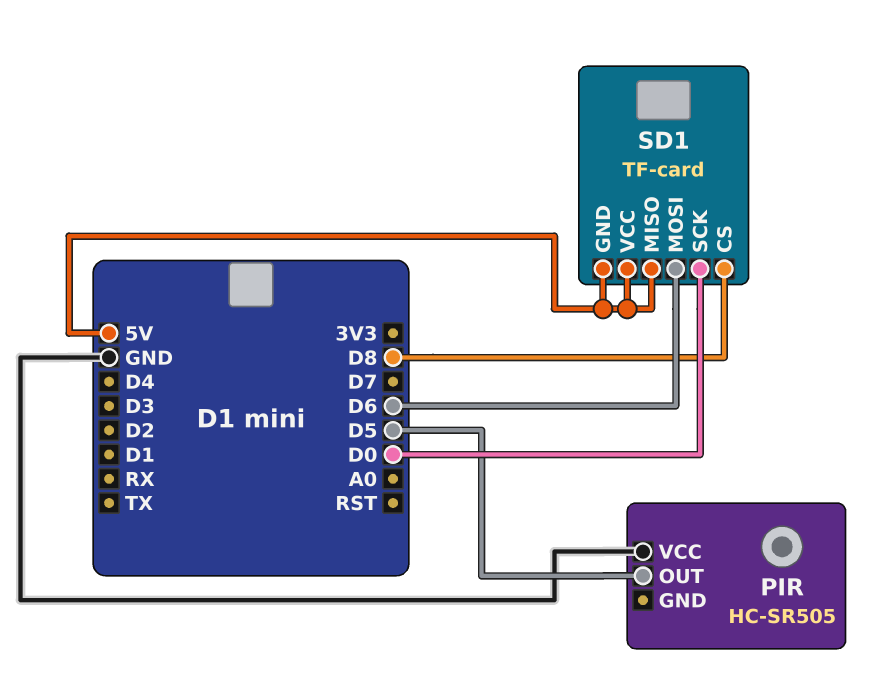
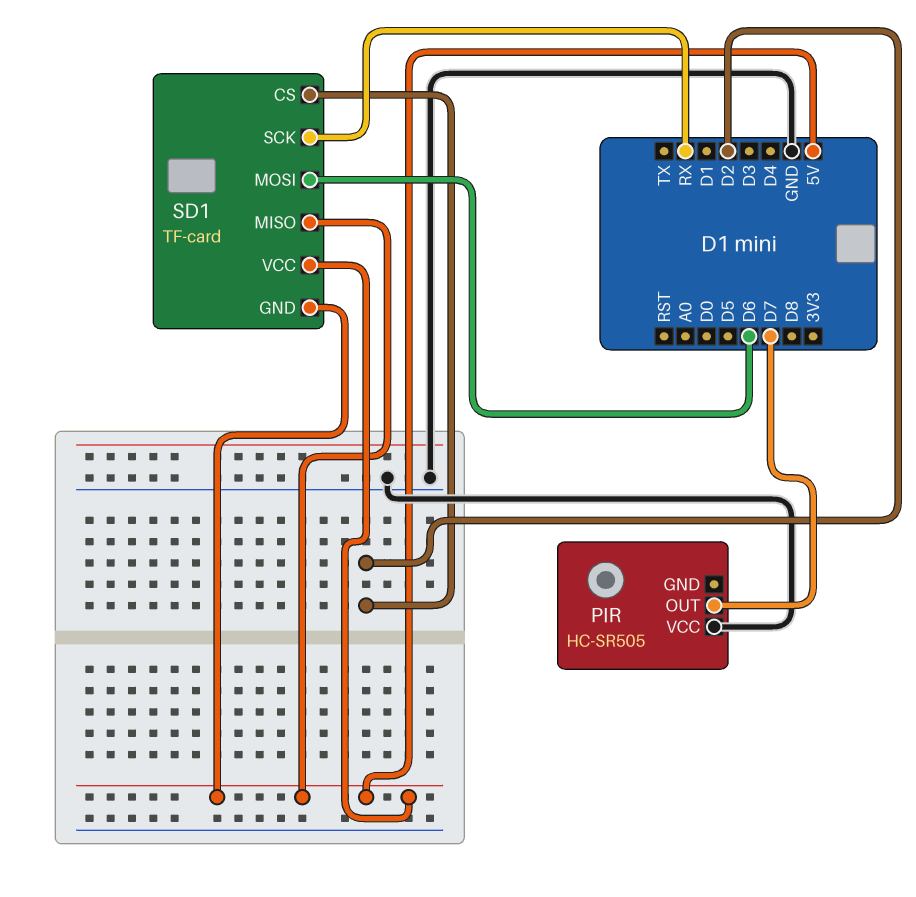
PIR pin OUT: D5 -> D7
SD1 pin CS: D8 -> D2
SD1 pin SCK: D0 -> RX

